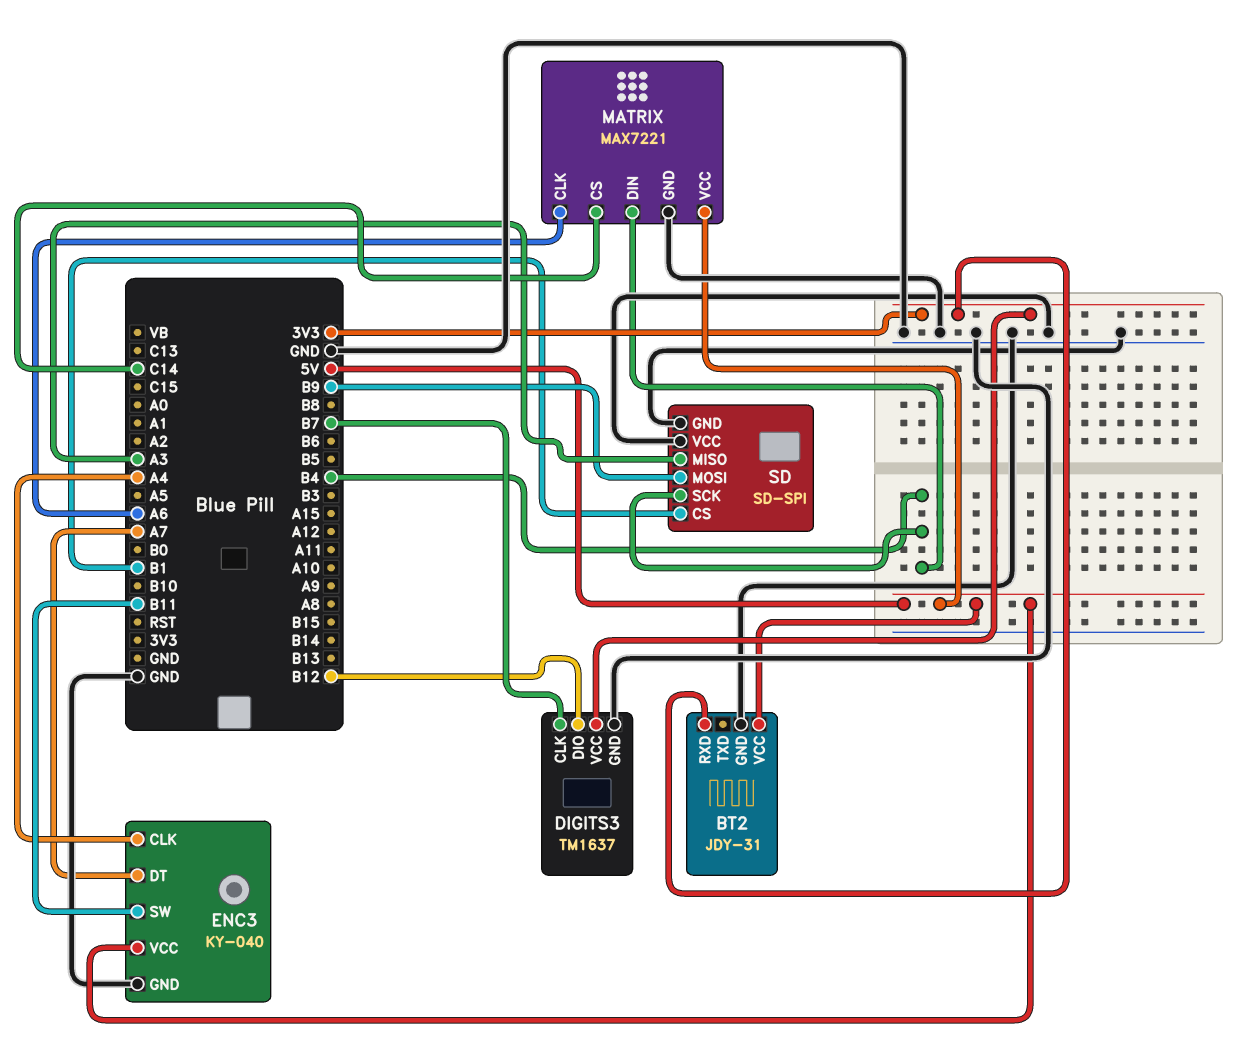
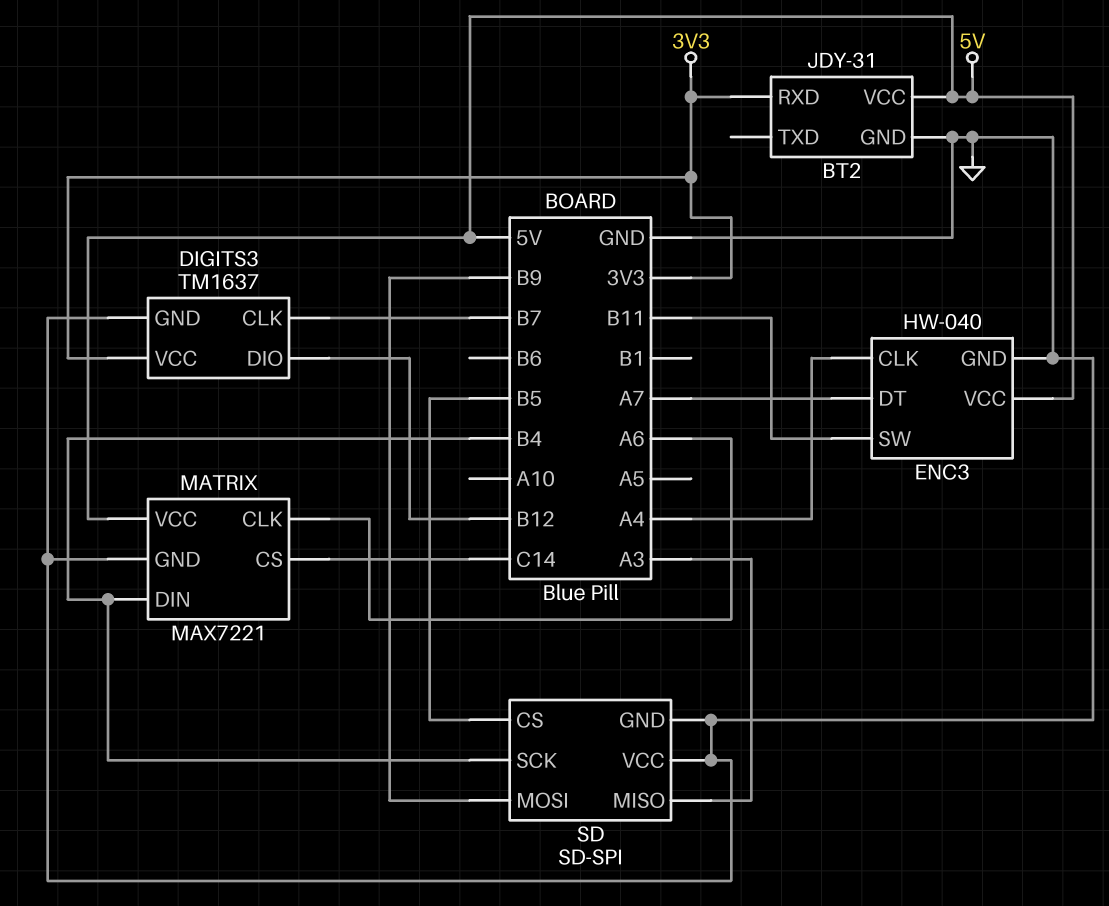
ENC3: KY-040 -> HW-040
SD pin CS: B1 -> B5

